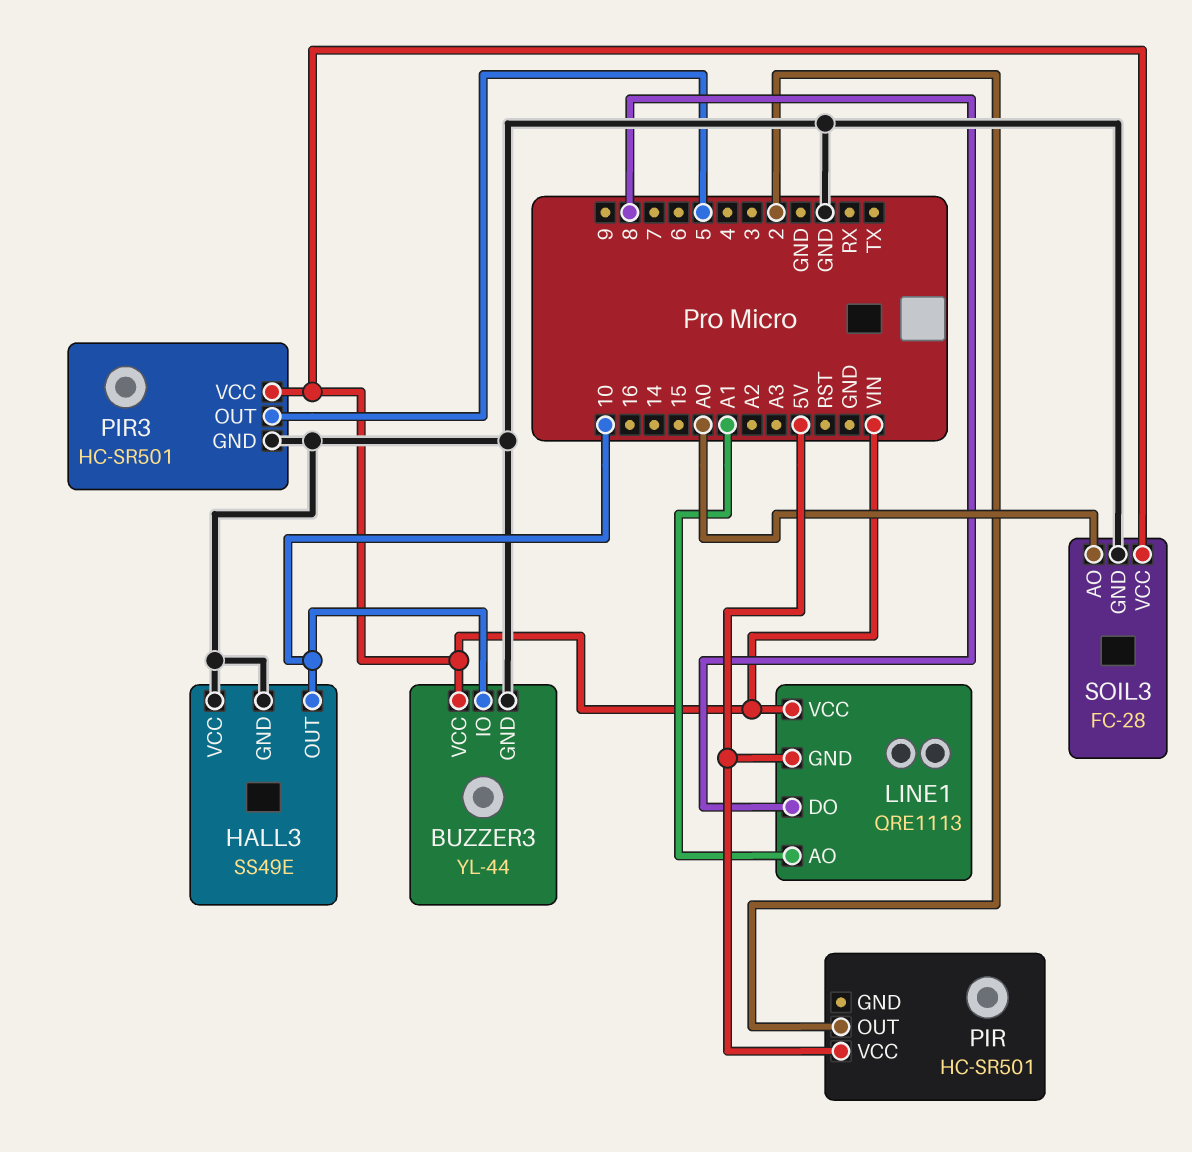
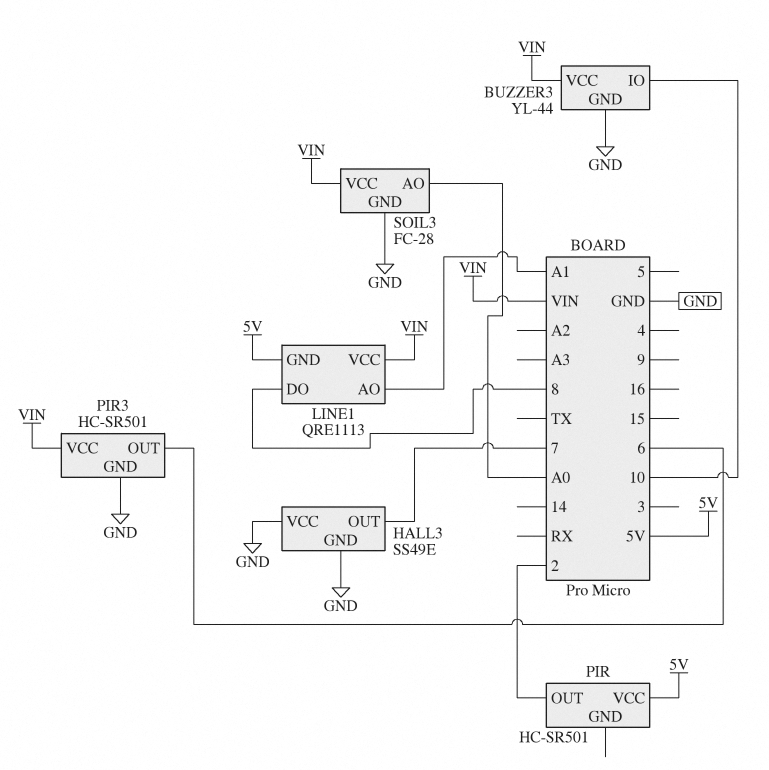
HALL3 pin OUT: 10 -> 7
PIR3 pin OUT: 5 -> 6

